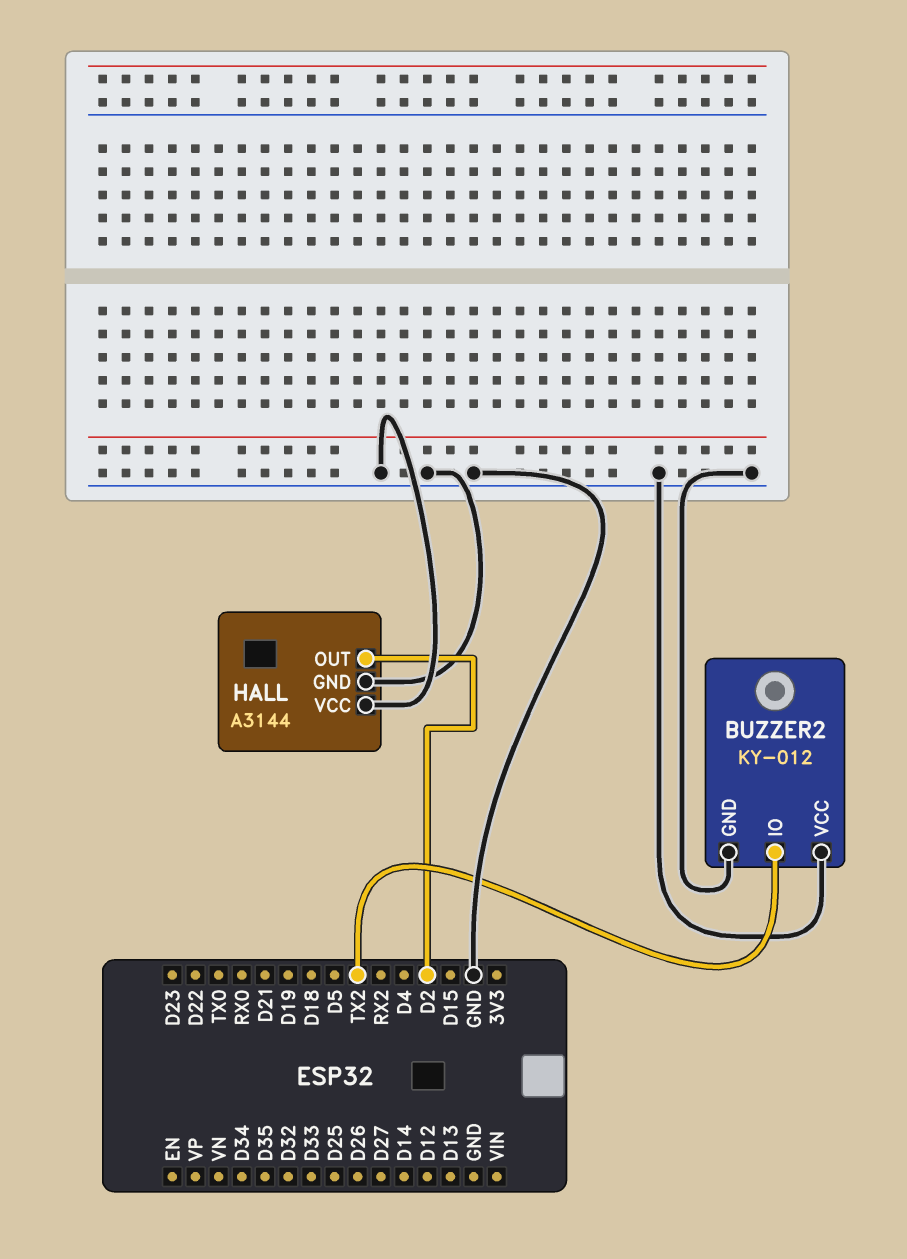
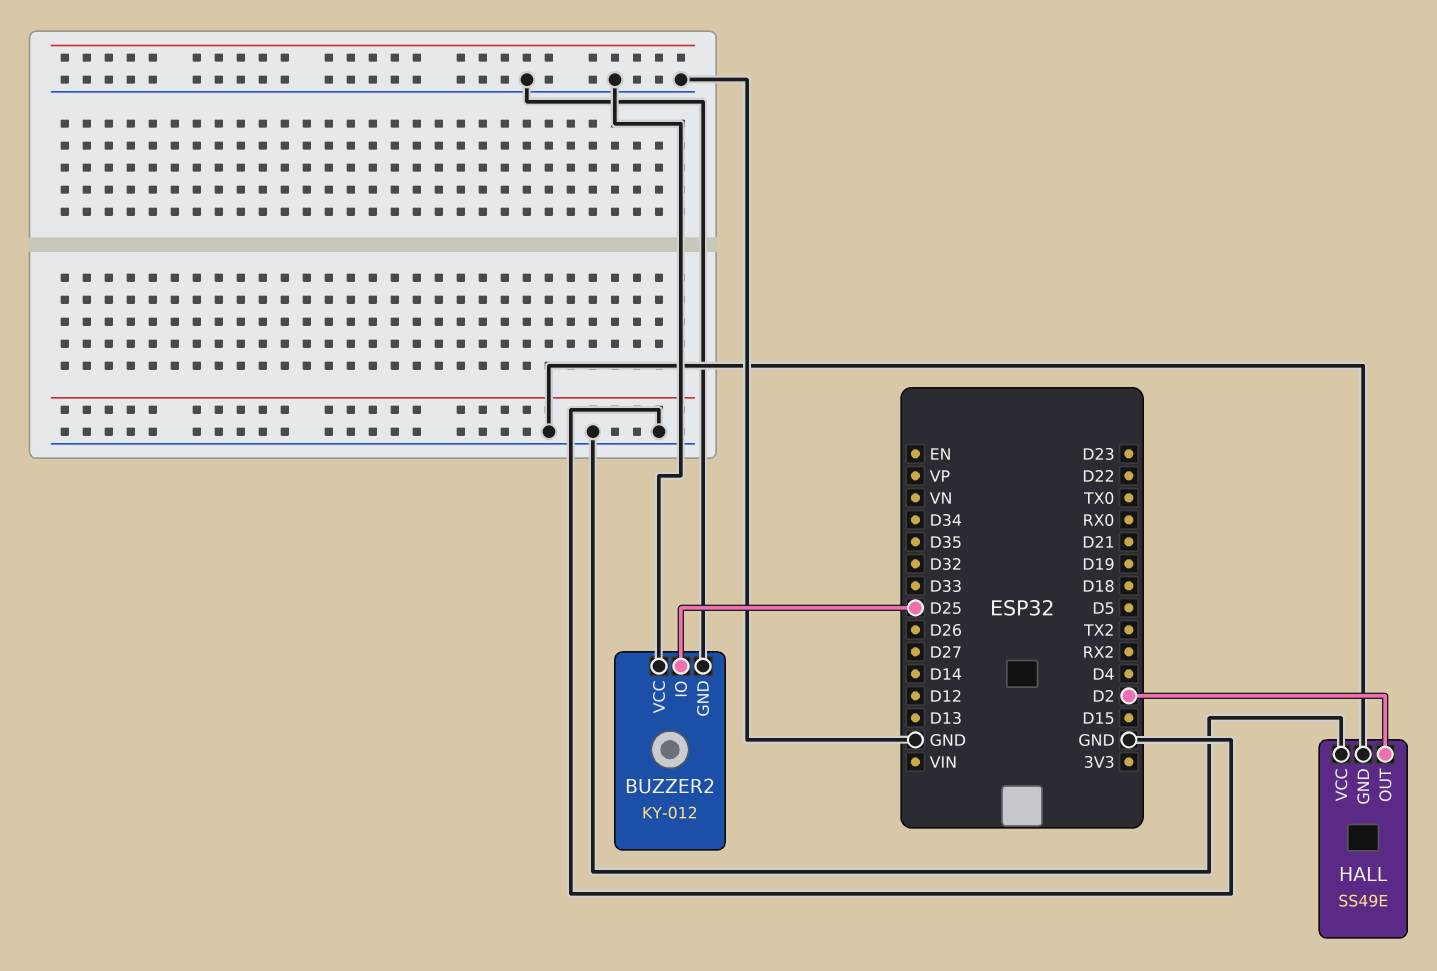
BUZZER2 pin IO: TX2 -> D25
HALL: A3144 -> SS49E

